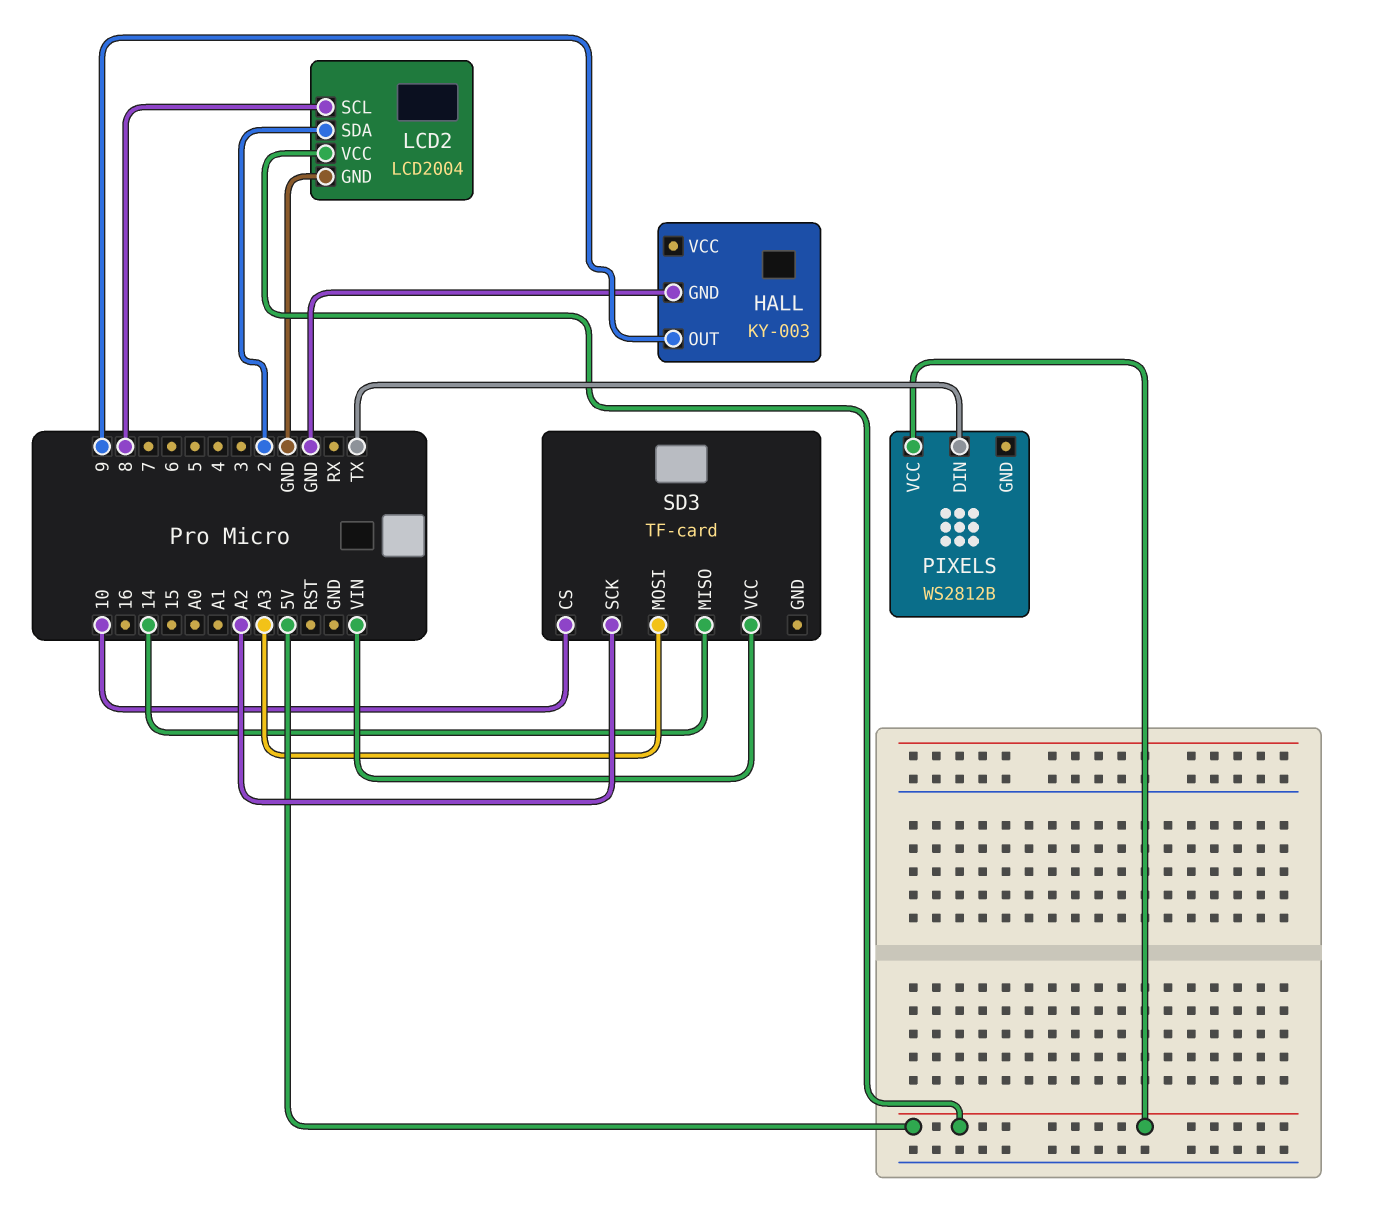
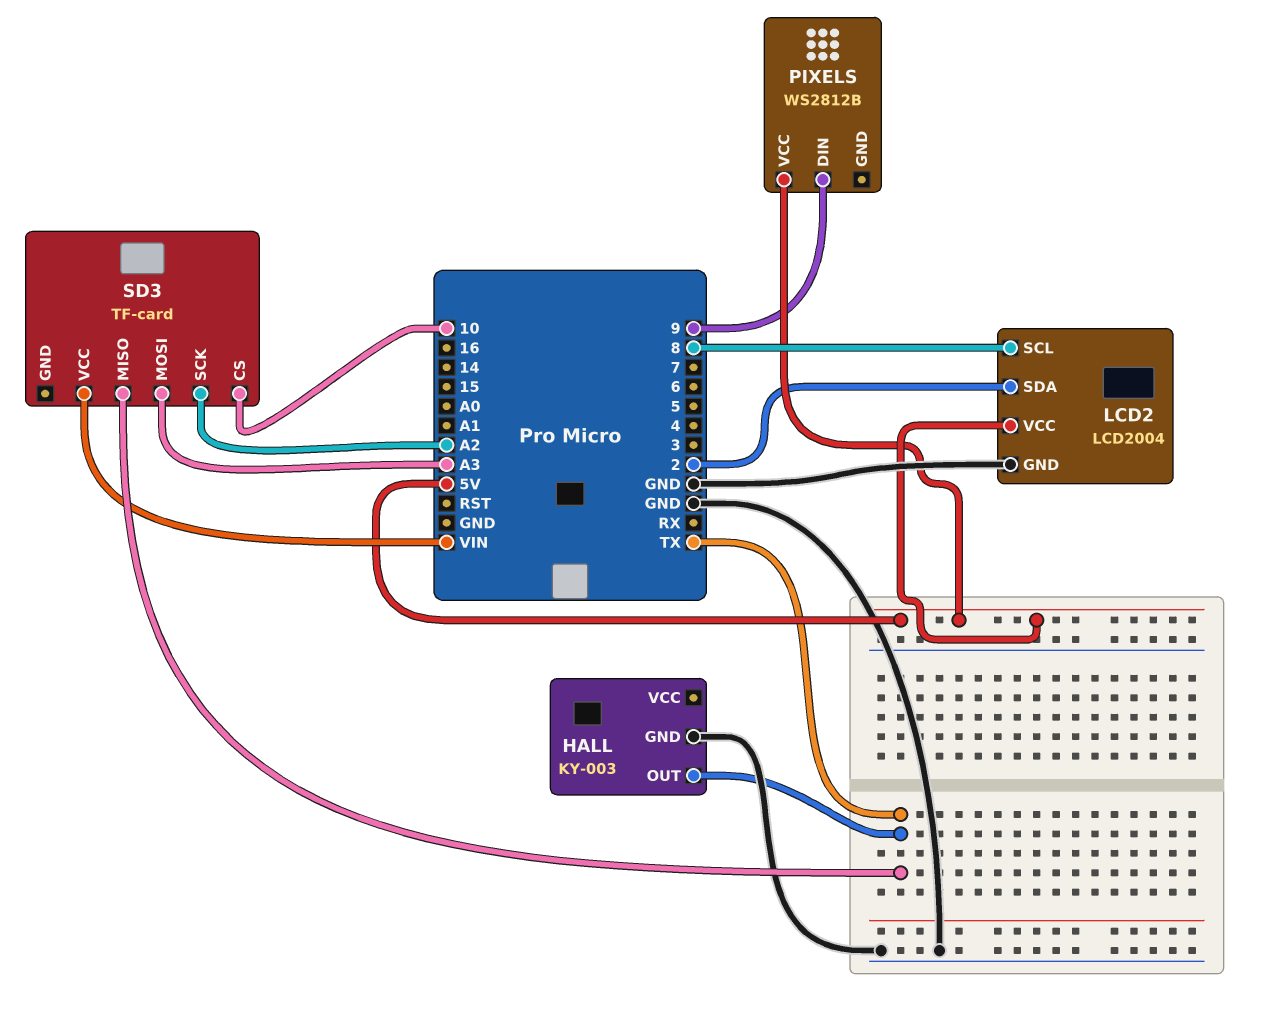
HALL pin OUT: 9 -> TX
PIXELS pin DIN: TX -> 9
SD3 pin MISO: 14 -> TX

